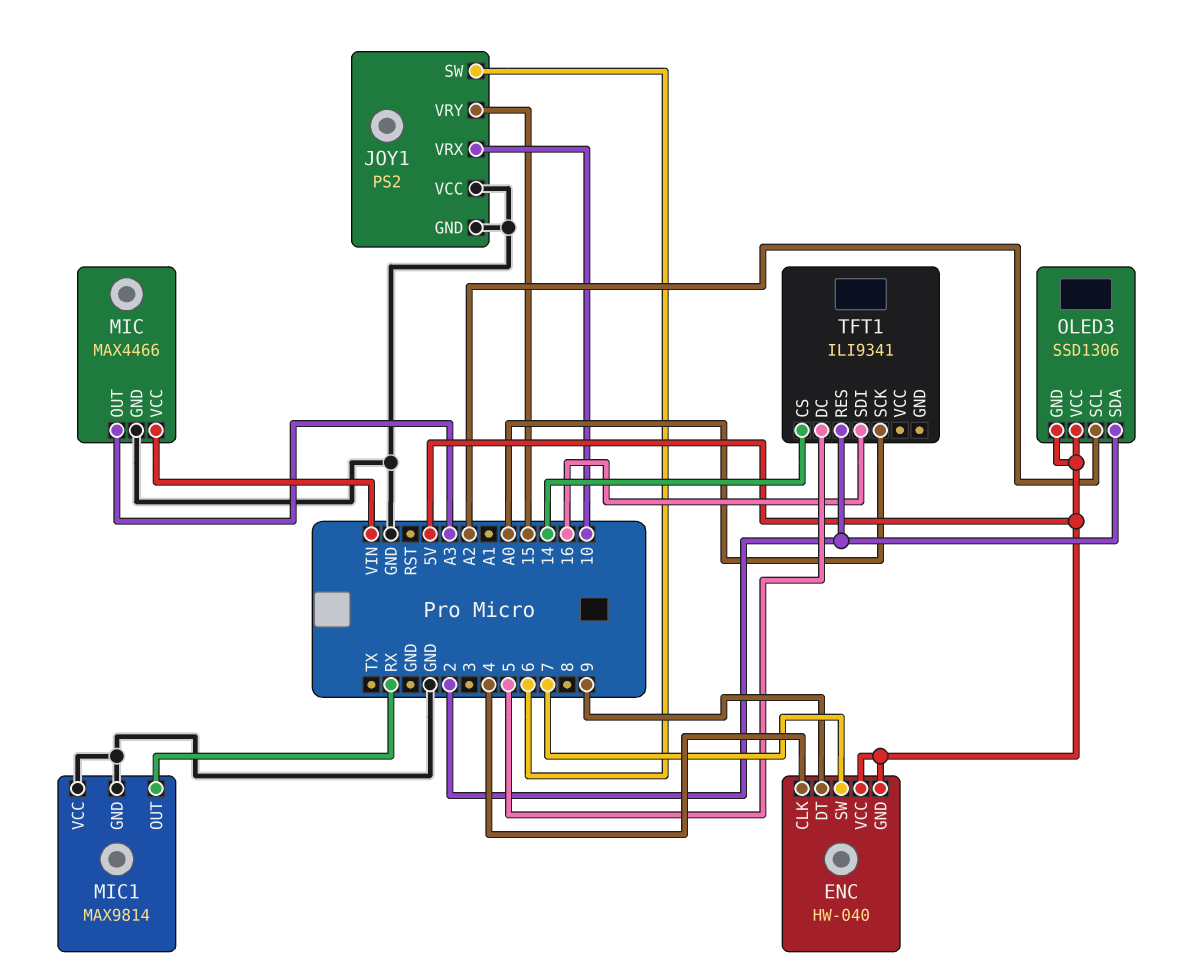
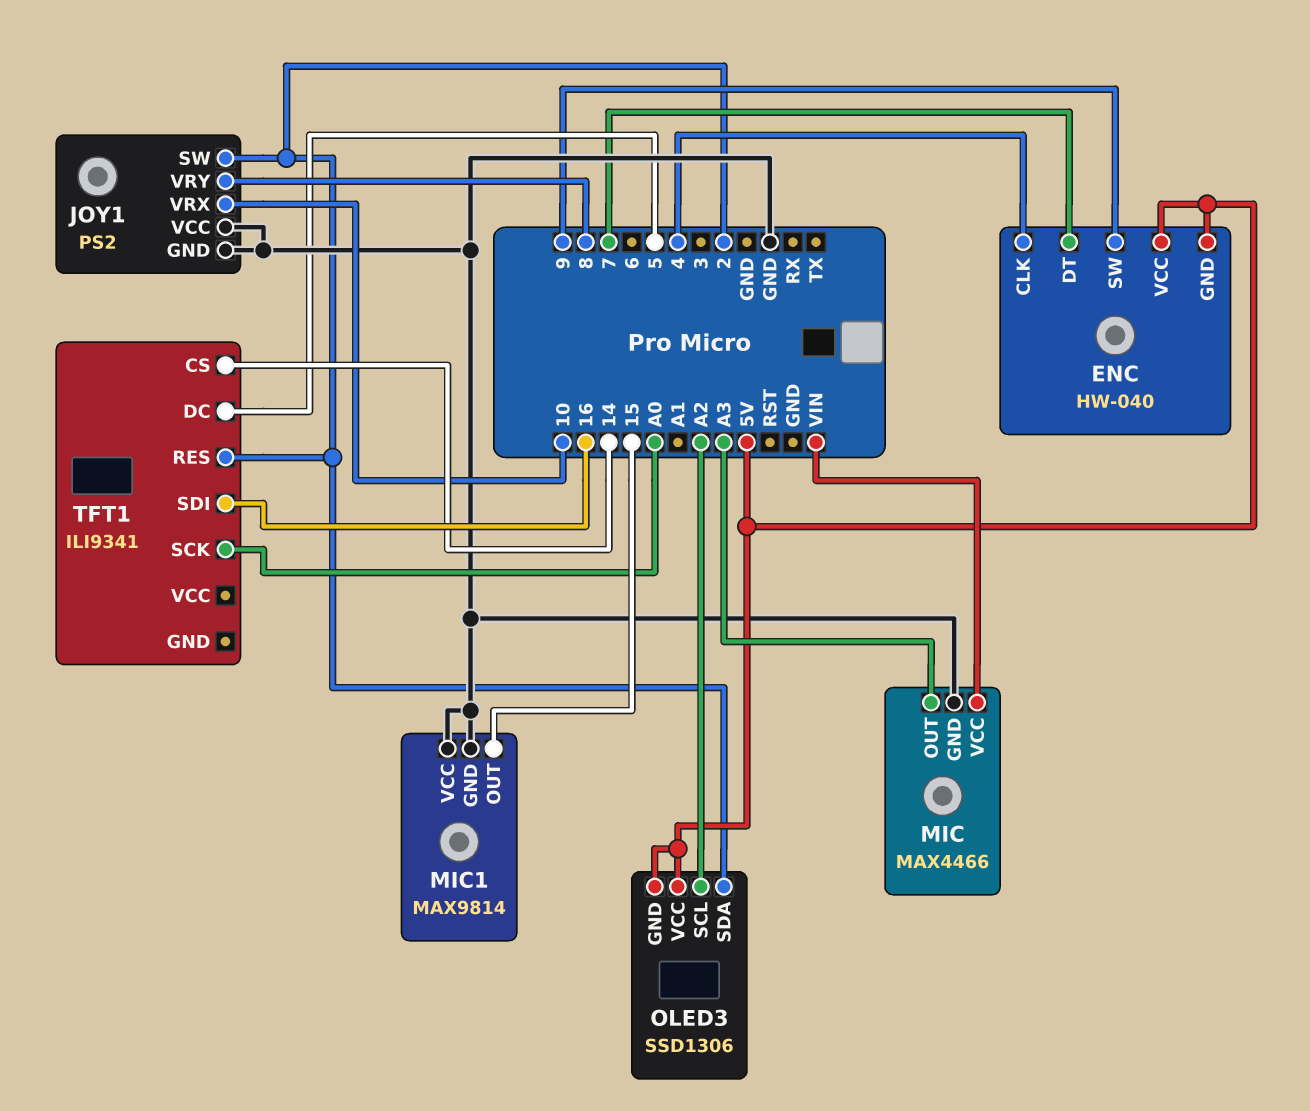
ENC pin DT: 9 -> 7
ENC pin SW: 7 -> 9
JOY1 pin SW: 6 -> 2
JOY1 pin VRY: 15 -> 8
MIC1 pin OUT: RX -> 15

